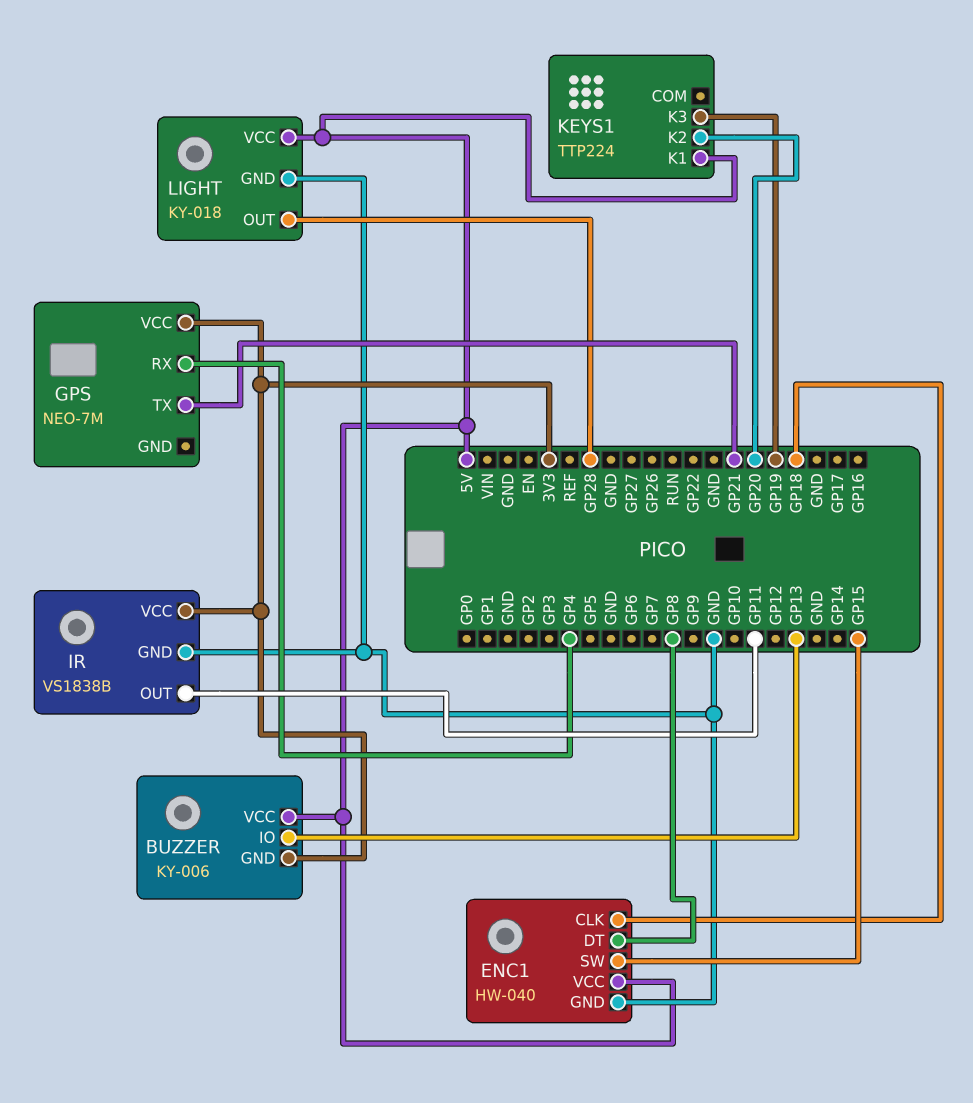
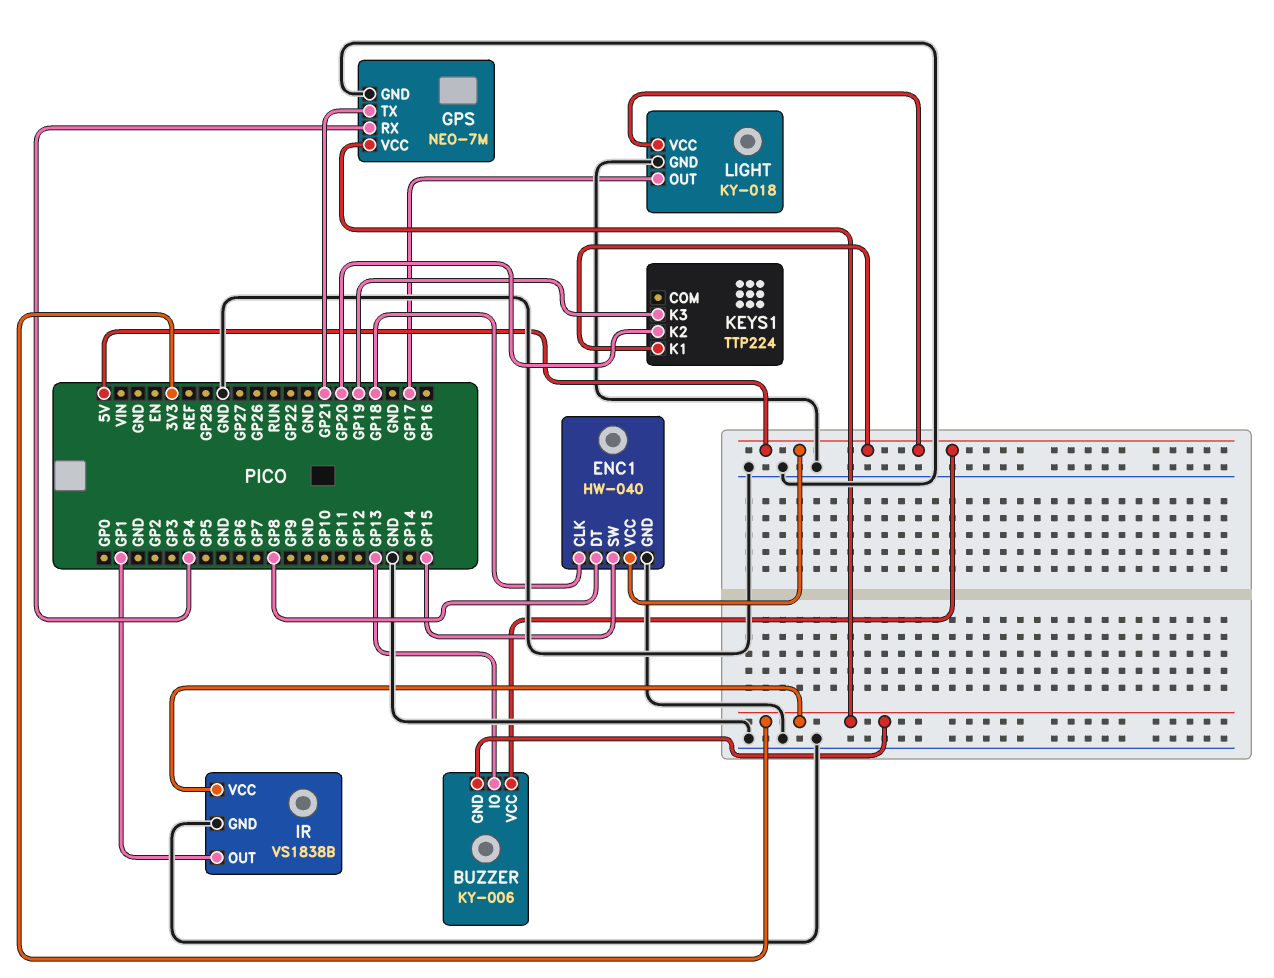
GPS pin GND: none -> GND
IR pin OUT: GP11 -> GP1
LIGHT pin OUT: GP28 -> GP17

